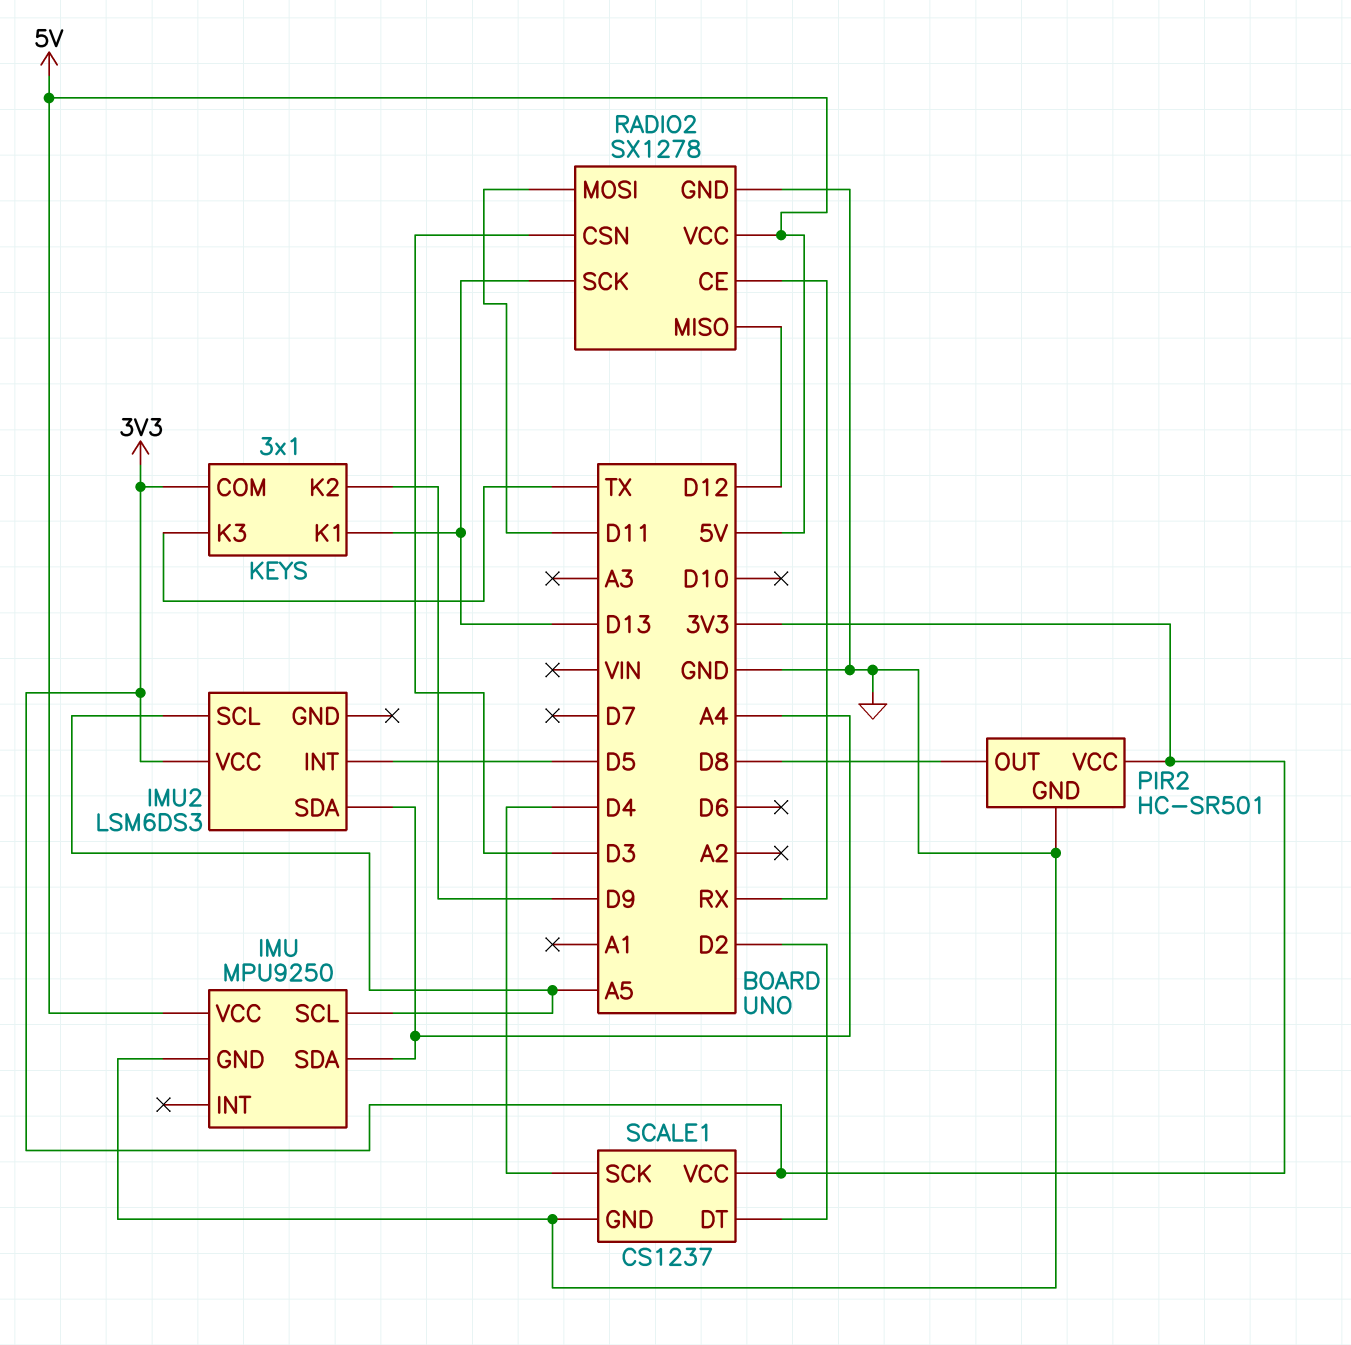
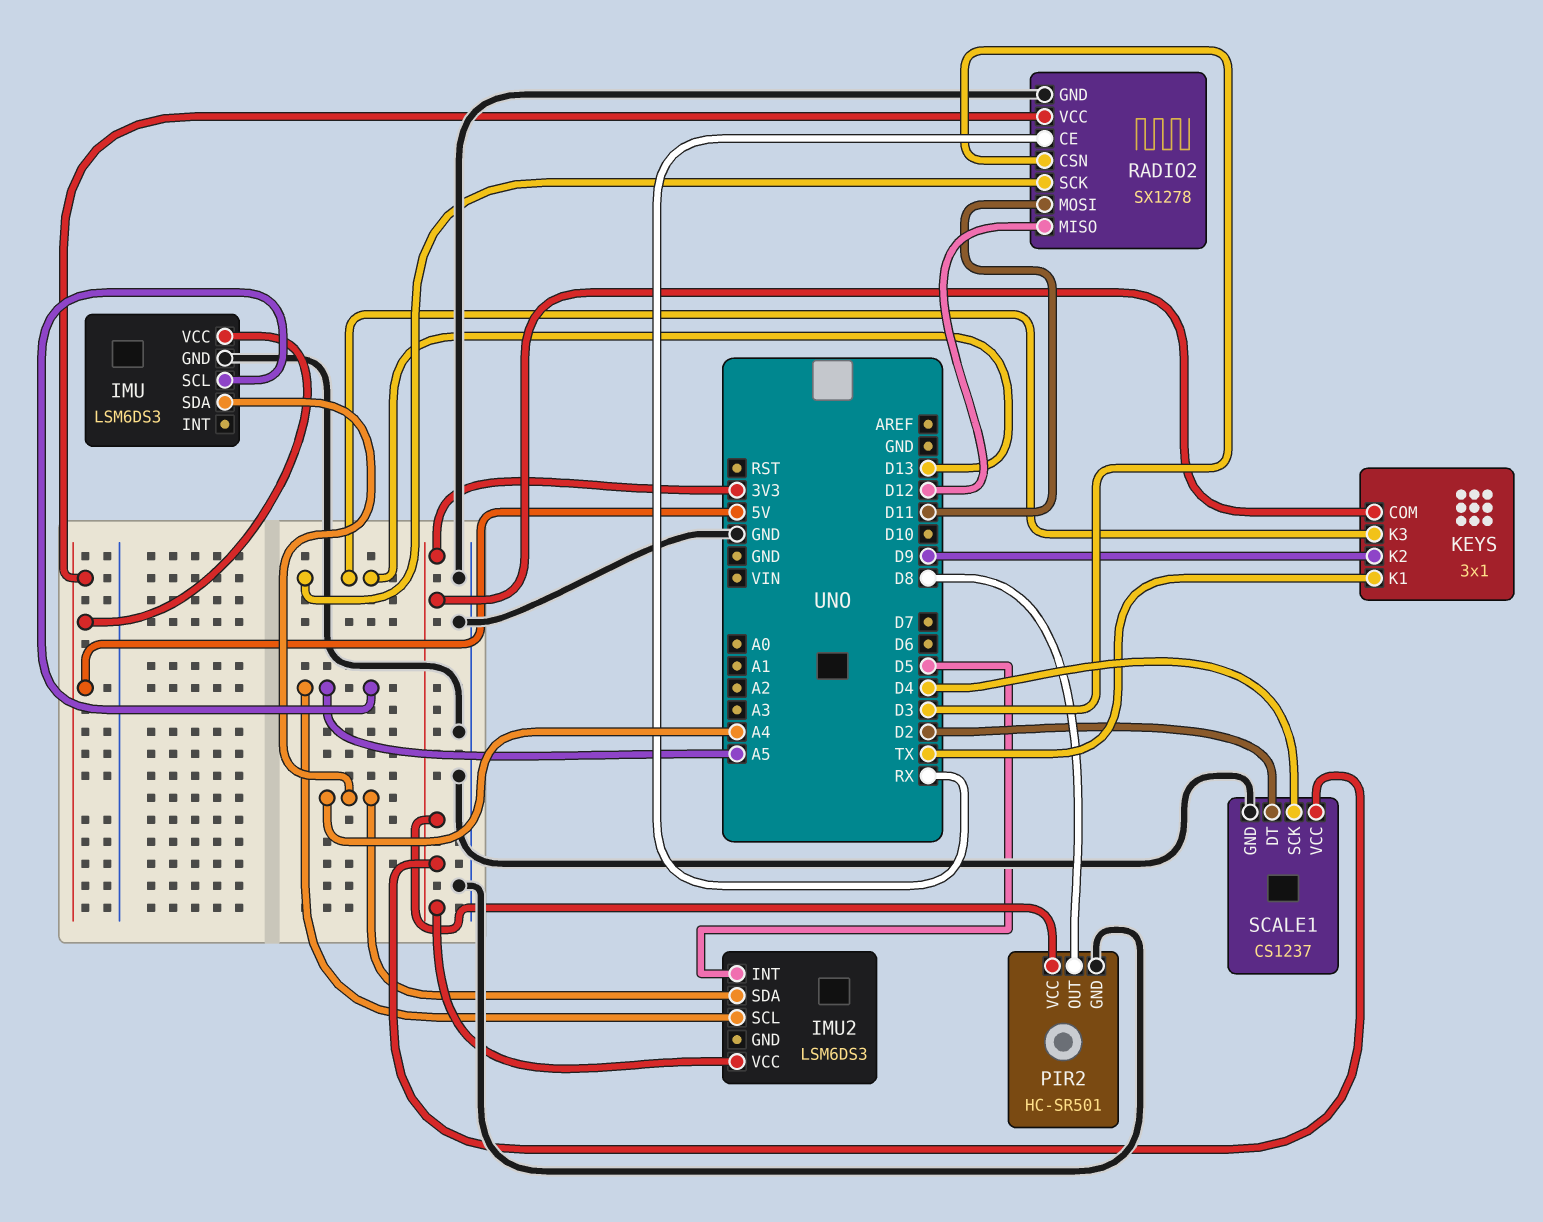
IMU: MPU9250 -> LSM6DS3
KEYS pin K1: D13 -> TX
KEYS pin K3: TX -> D13

